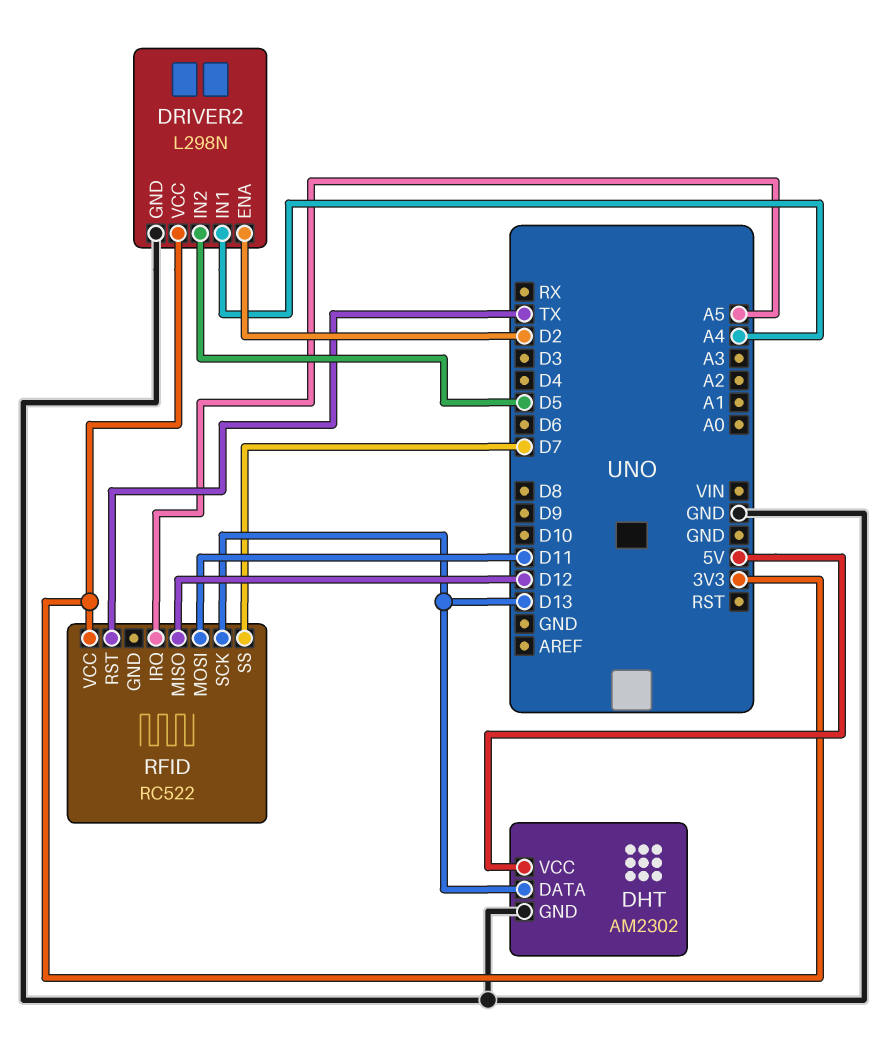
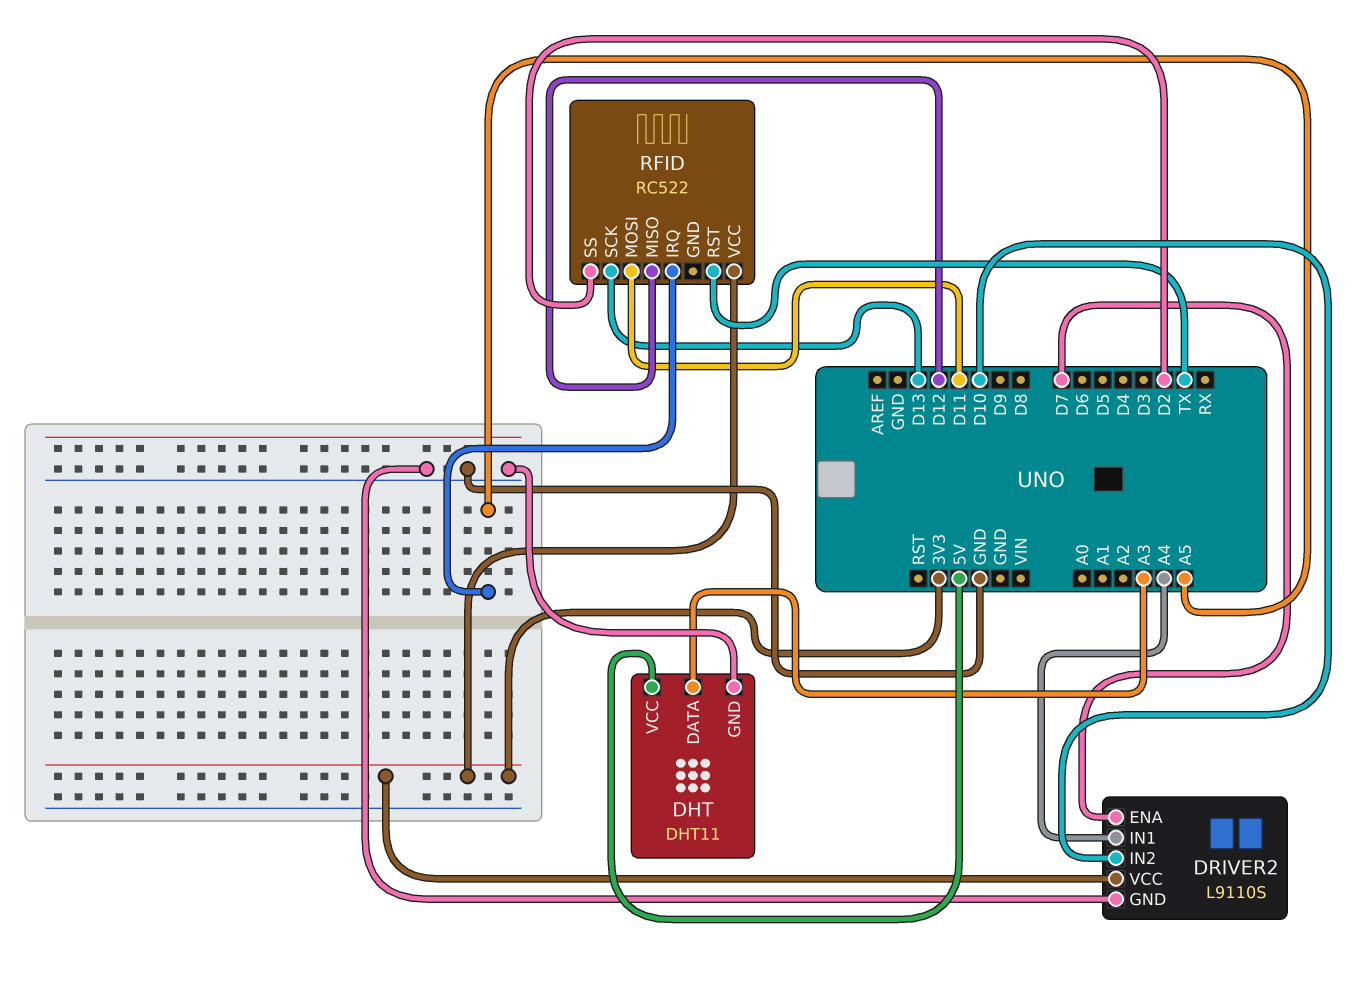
DHT: AM2302 -> DHT11
DHT pin DATA: D13 -> A3
DRIVER2: L298N -> L9110S
DRIVER2 pin ENA: D2 -> D7
DRIVER2 pin IN2: D5 -> D10
RFID pin SS: D7 -> D2

